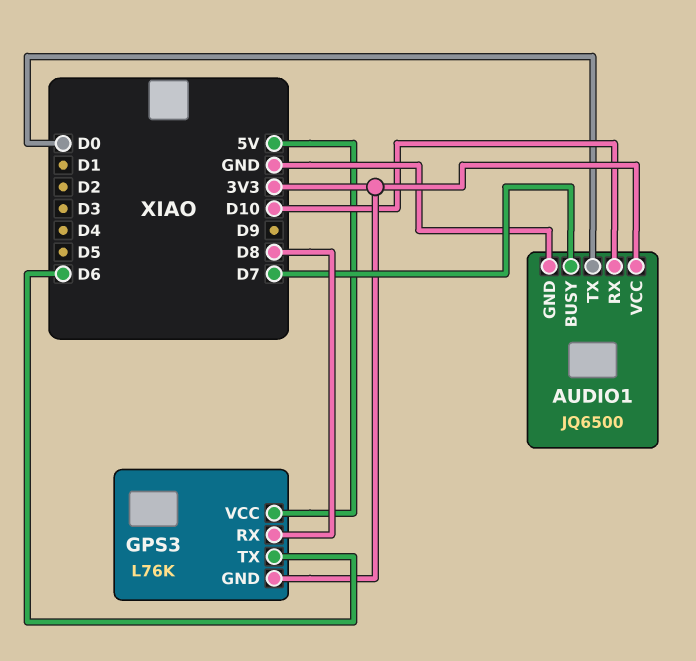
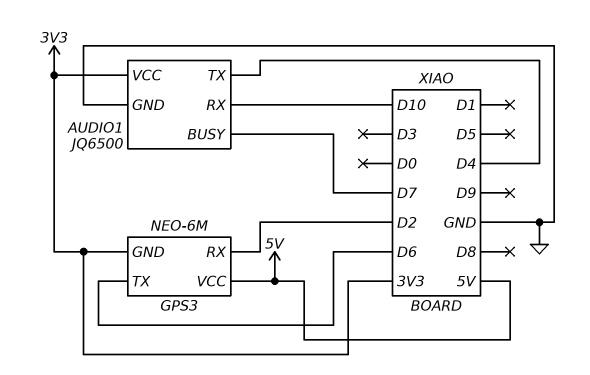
AUDIO1 pin TX: D0 -> D4
GPS3: L76K -> NEO-6M
GPS3 pin RX: D8 -> D2

